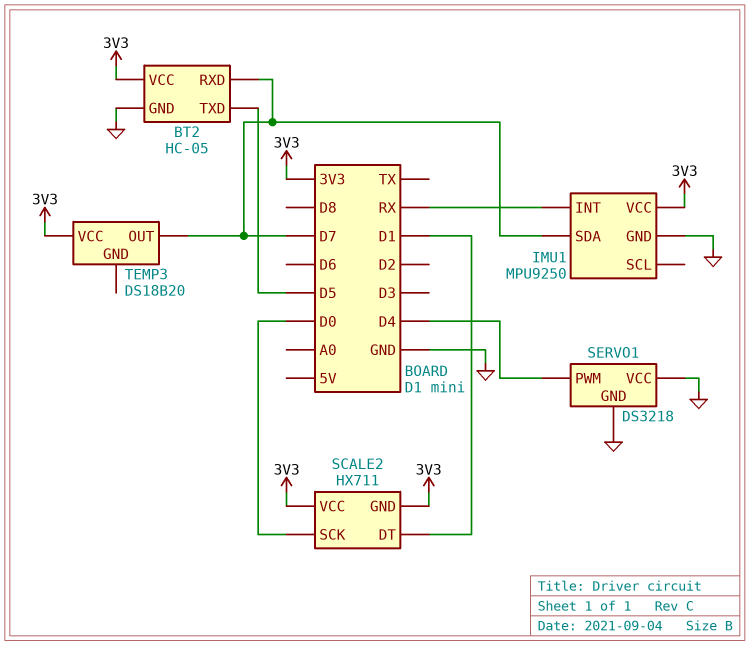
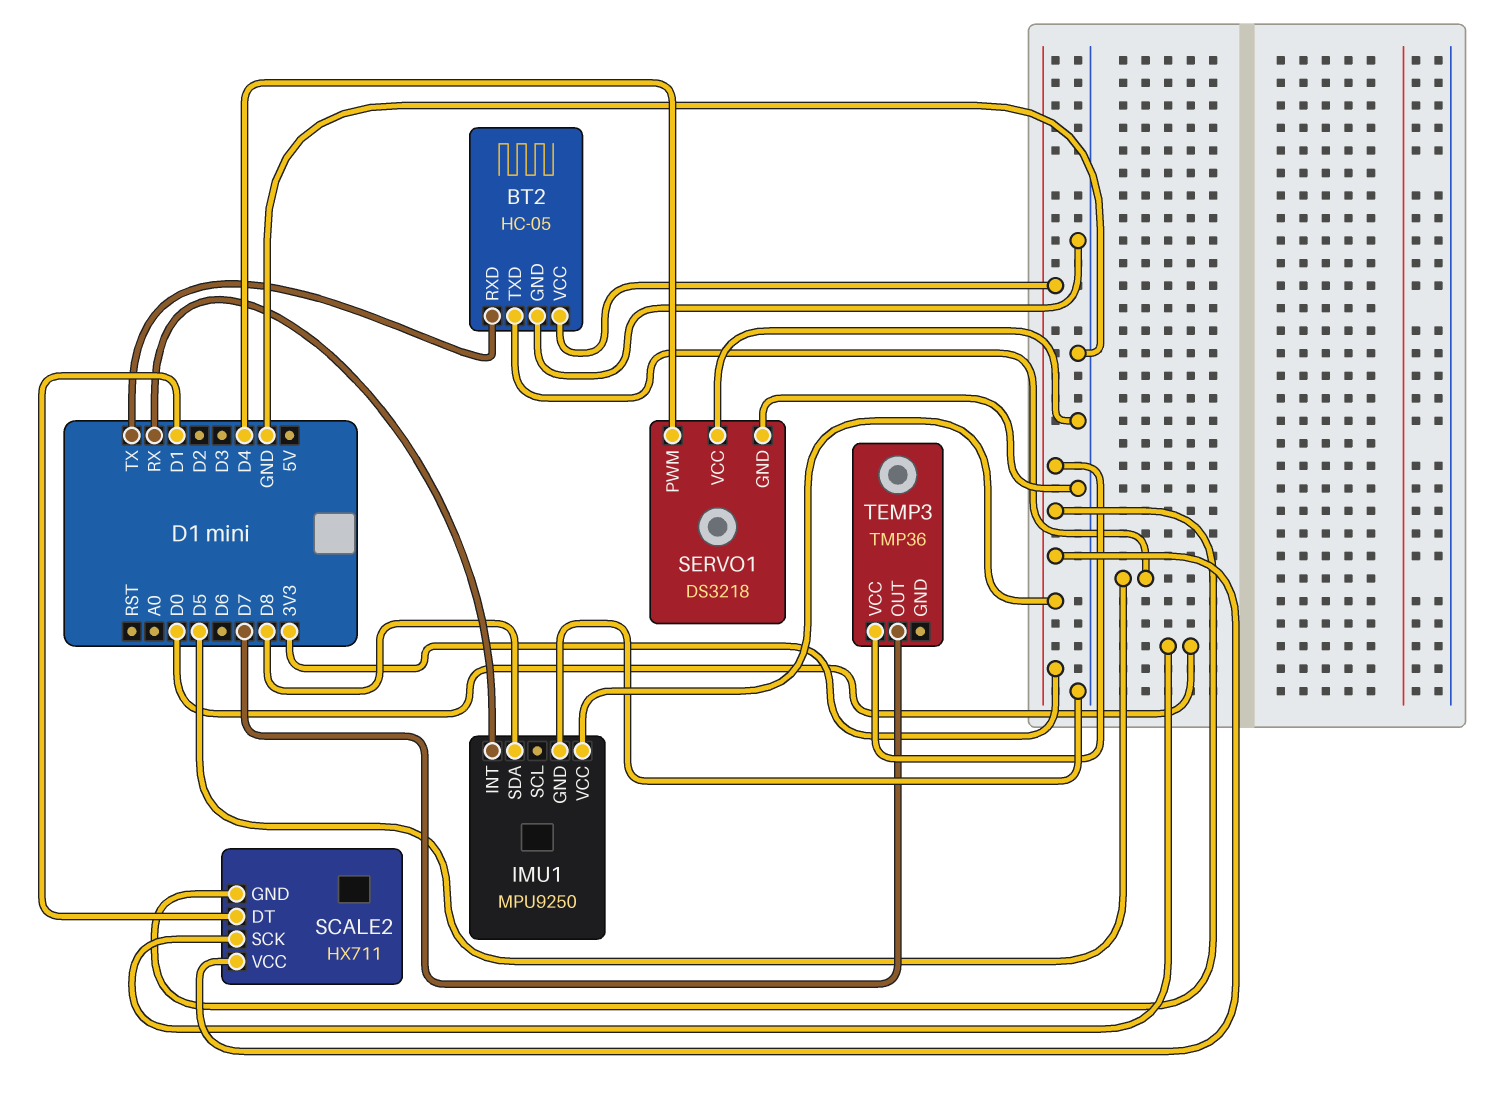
BT2 pin RXD: D7 -> TX
IMU1 pin SDA: D7 -> D8
TEMP3: DS18B20 -> TMP36

